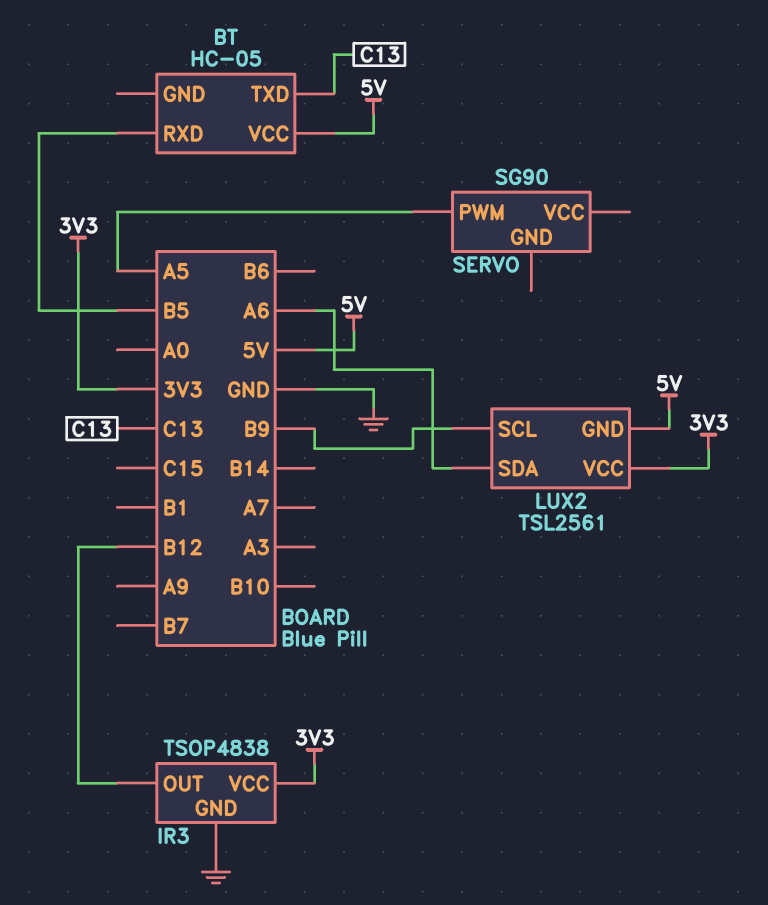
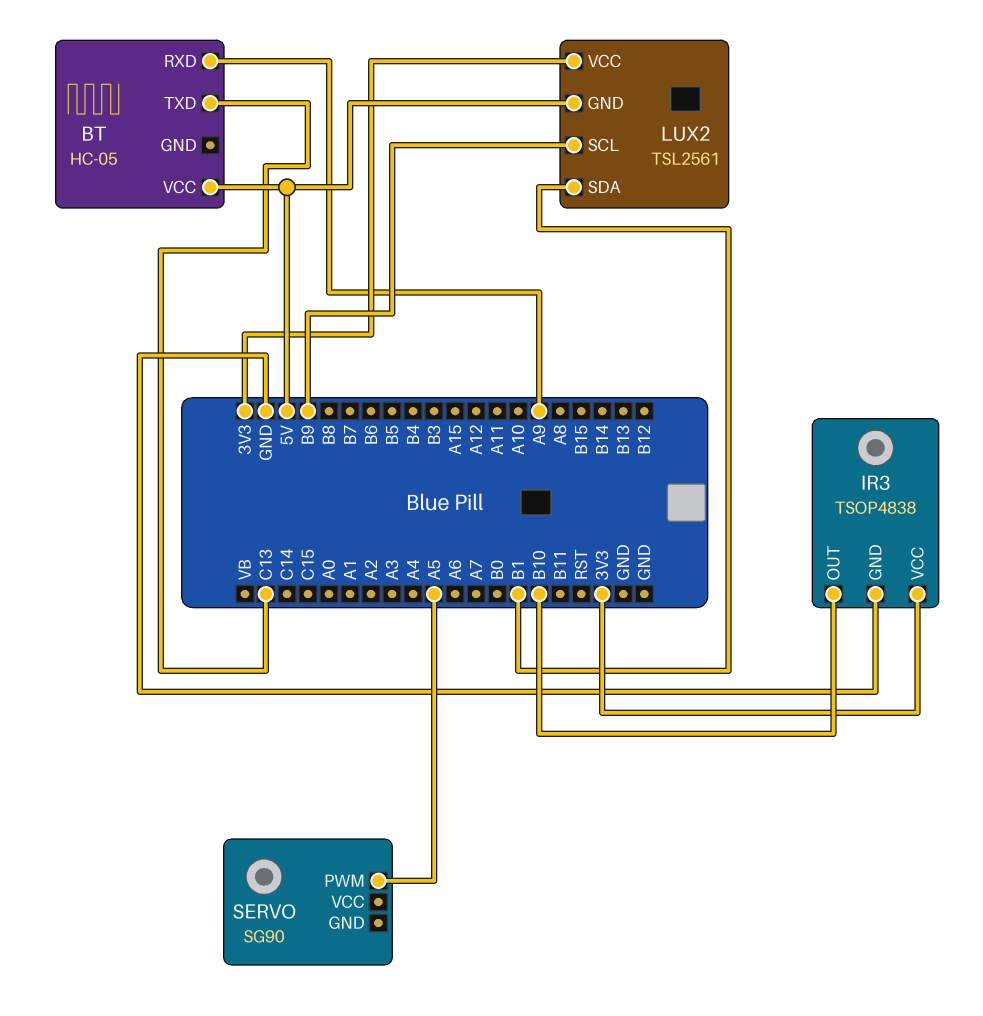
BT pin RXD: B5 -> A9
IR3 pin OUT: B12 -> B10
LUX2 pin SDA: A6 -> B1

